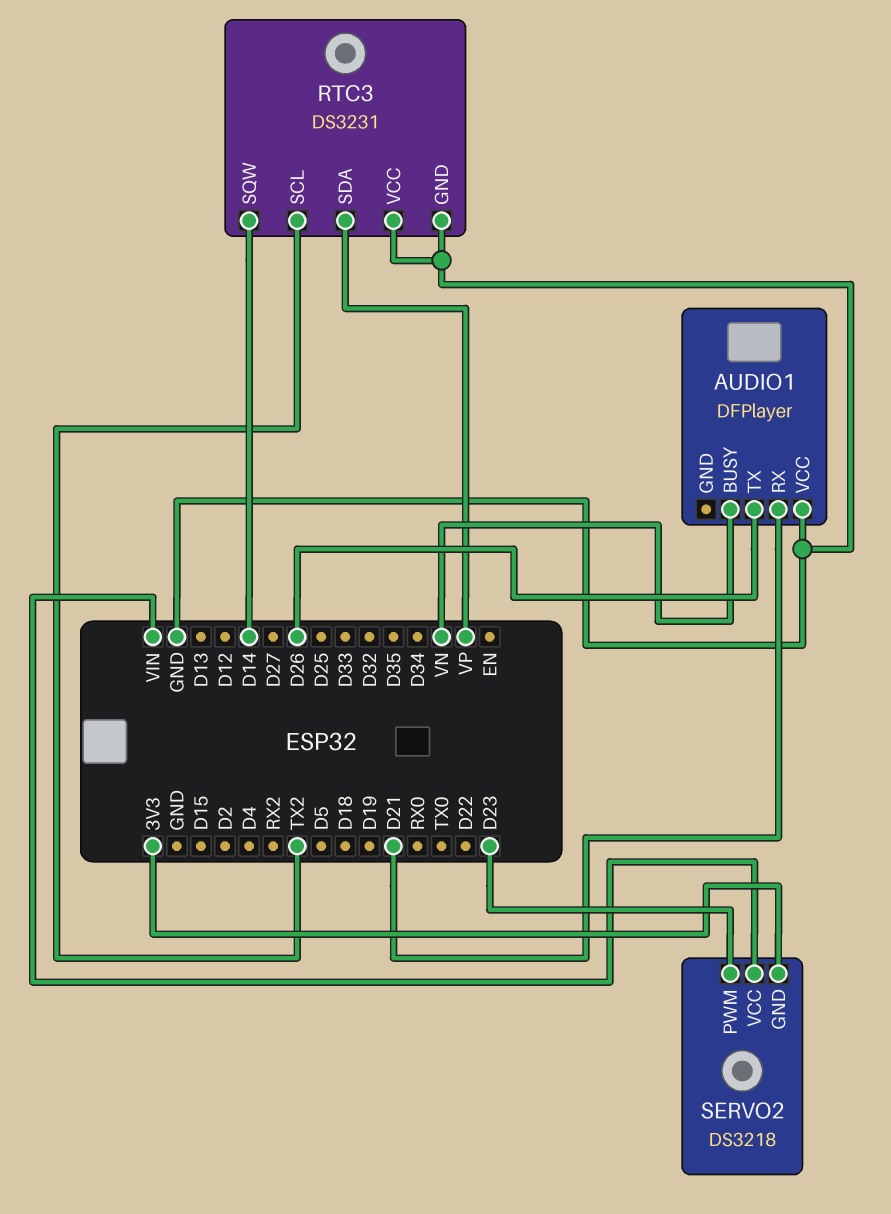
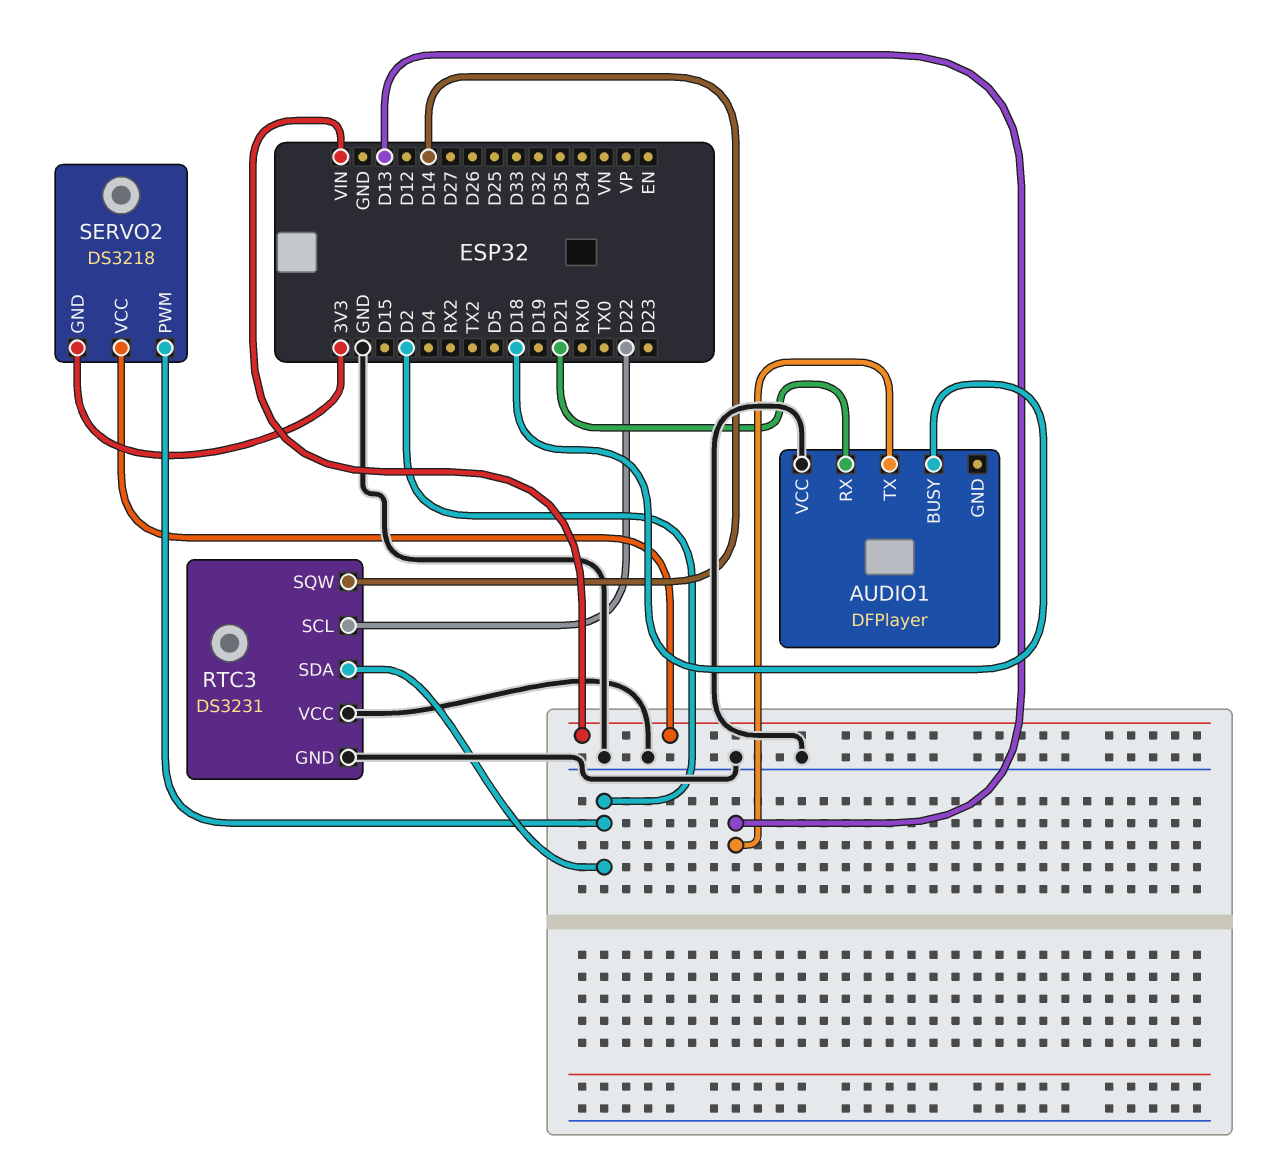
AUDIO1 pin BUSY: VN -> D18
AUDIO1 pin TX: D26 -> D13
RTC3 pin SCL: TX2 -> D22
RTC3 pin SDA: VP -> D2
SERVO2 pin PWM: D23 -> D2

